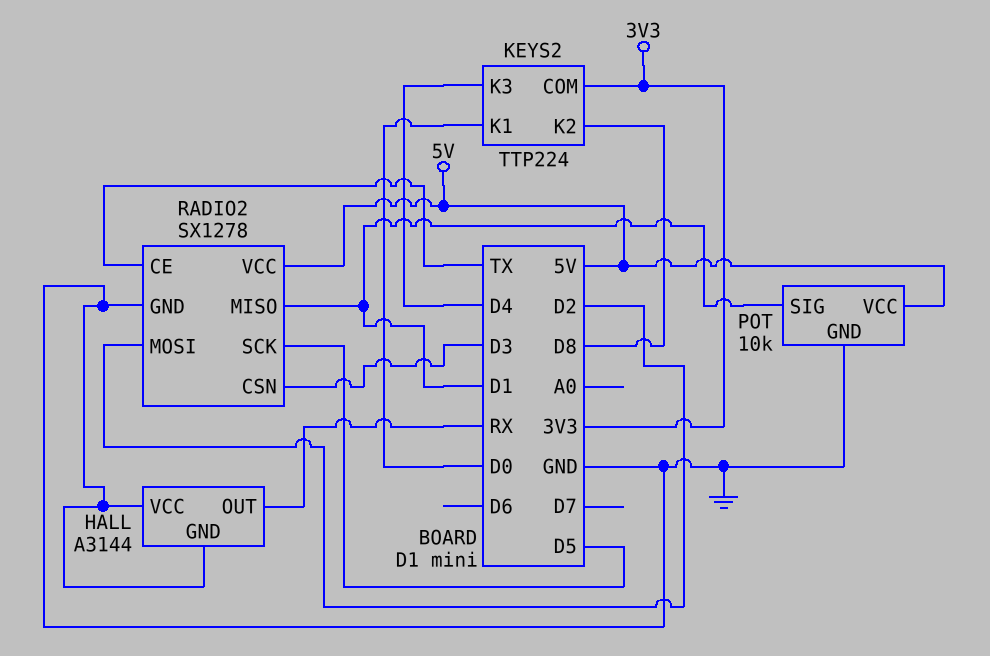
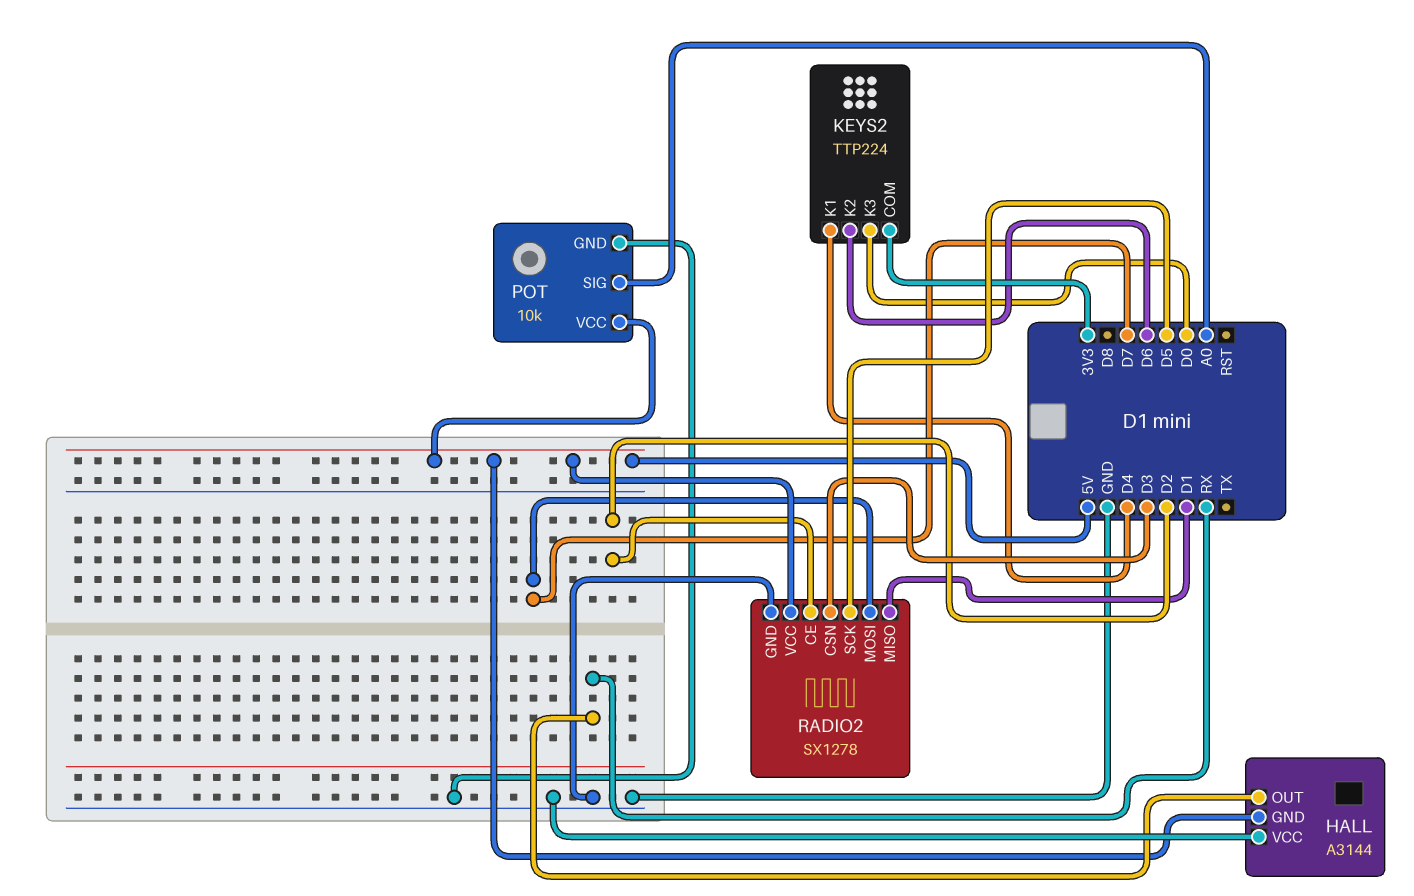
HALL pin GND: GND -> 5V
KEYS2 pin K1: D0 -> D4
KEYS2 pin K2: D8 -> D6
KEYS2 pin K3: D4 -> D0
POT pin SIG: D1 -> A0
RADIO2 pin CE: TX -> D2
RADIO2 pin MOSI: D2 -> D7

